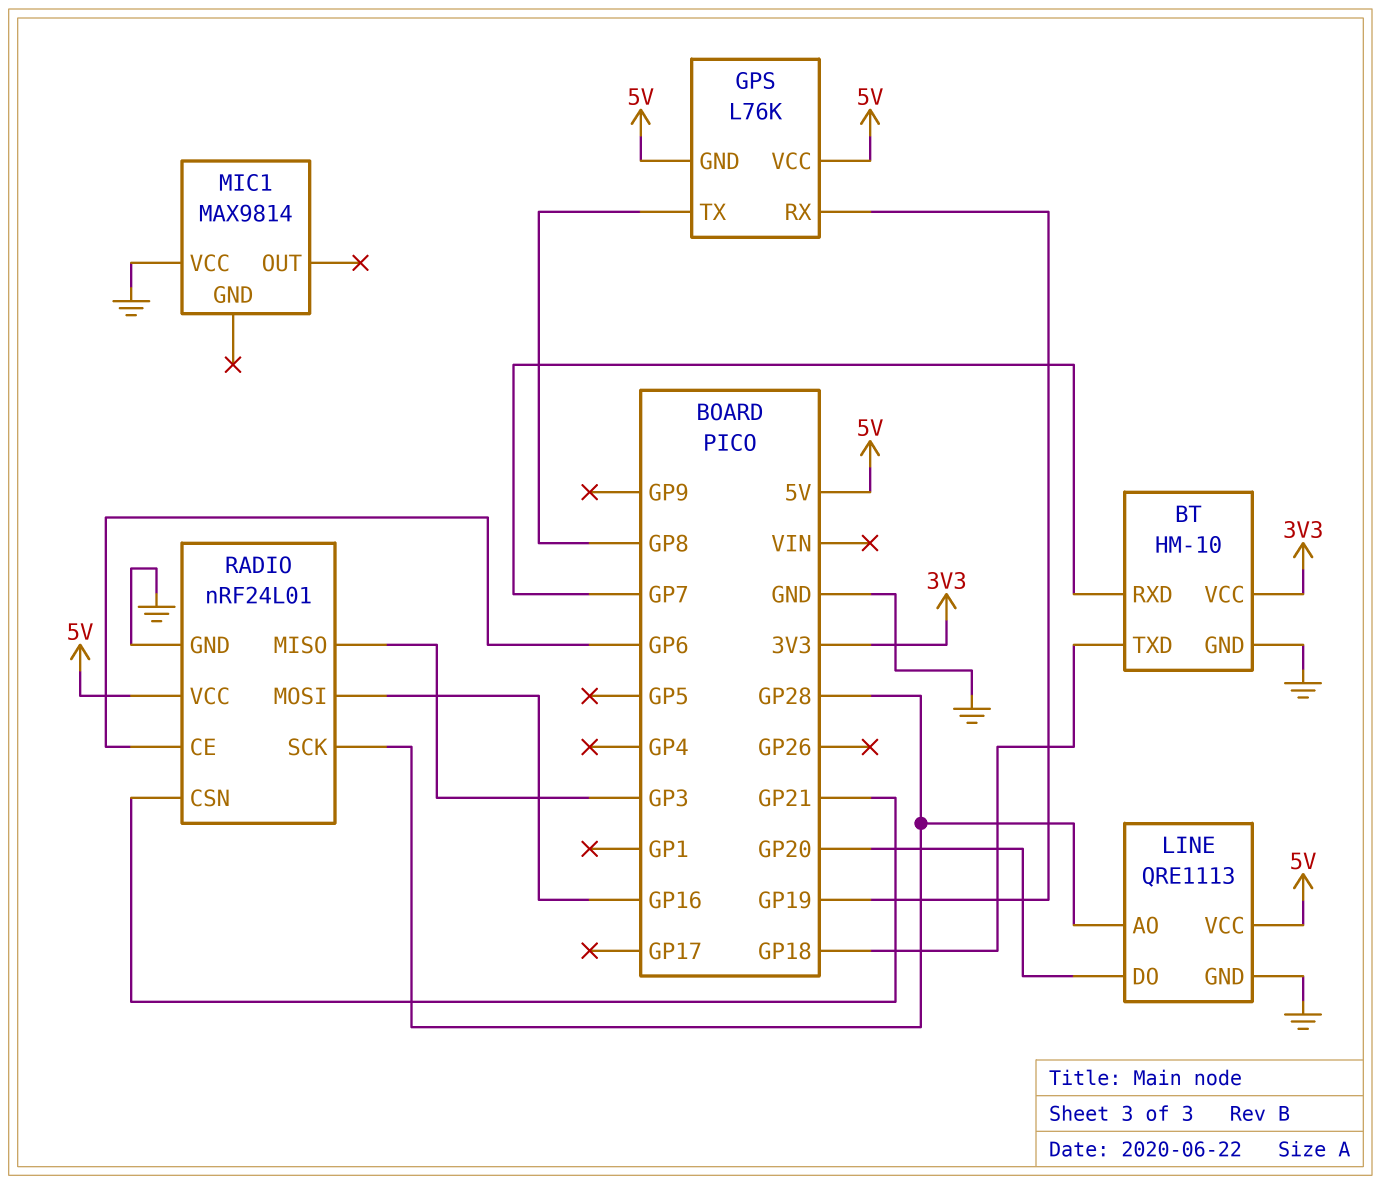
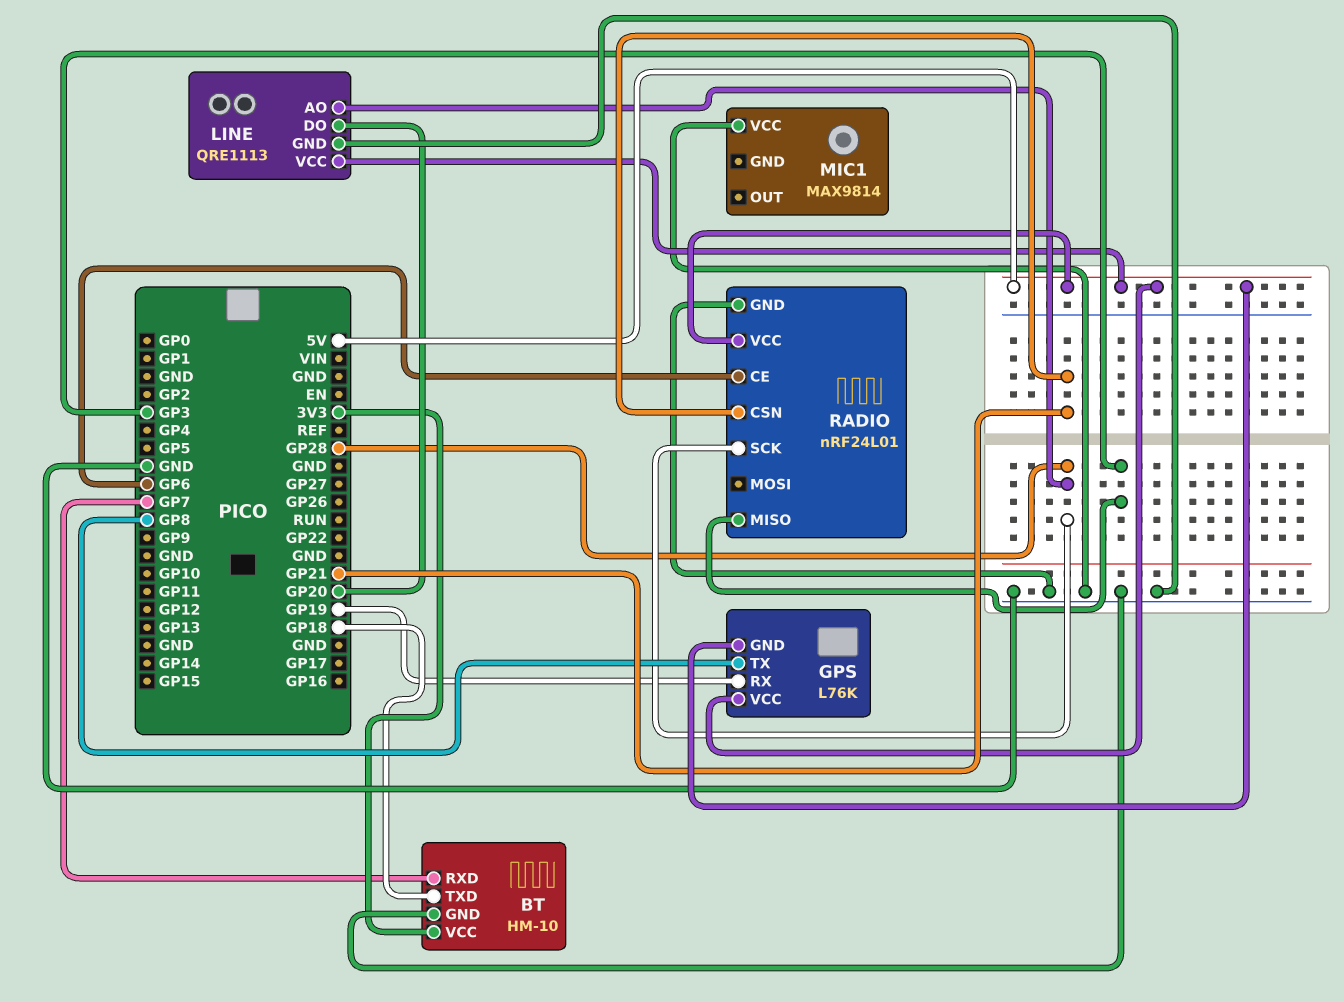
RADIO pin MOSI: GP16 -> none

